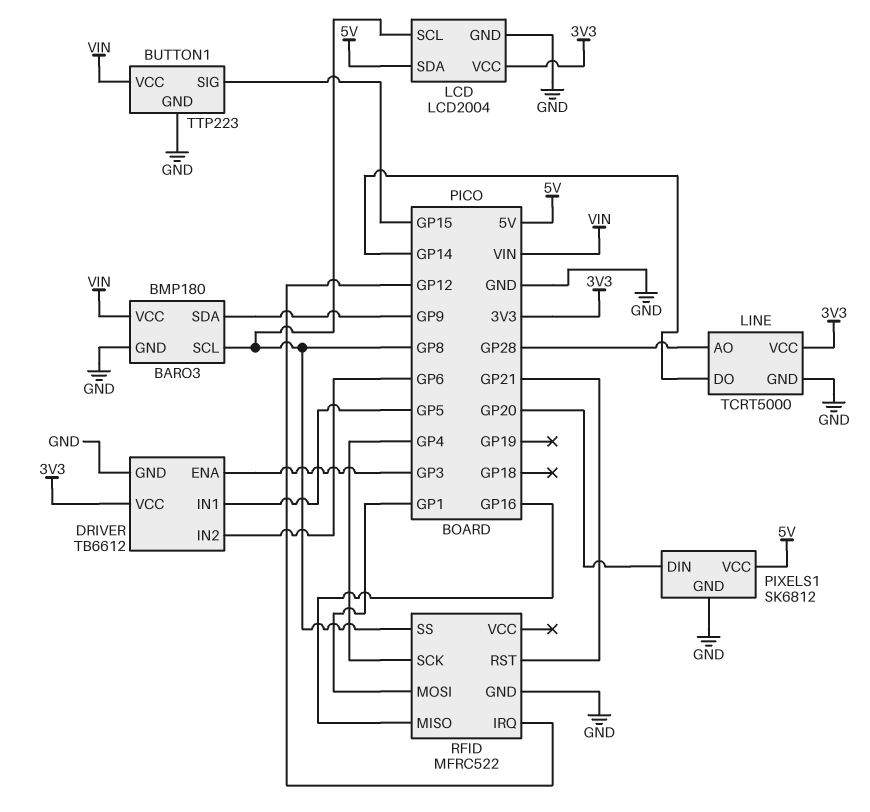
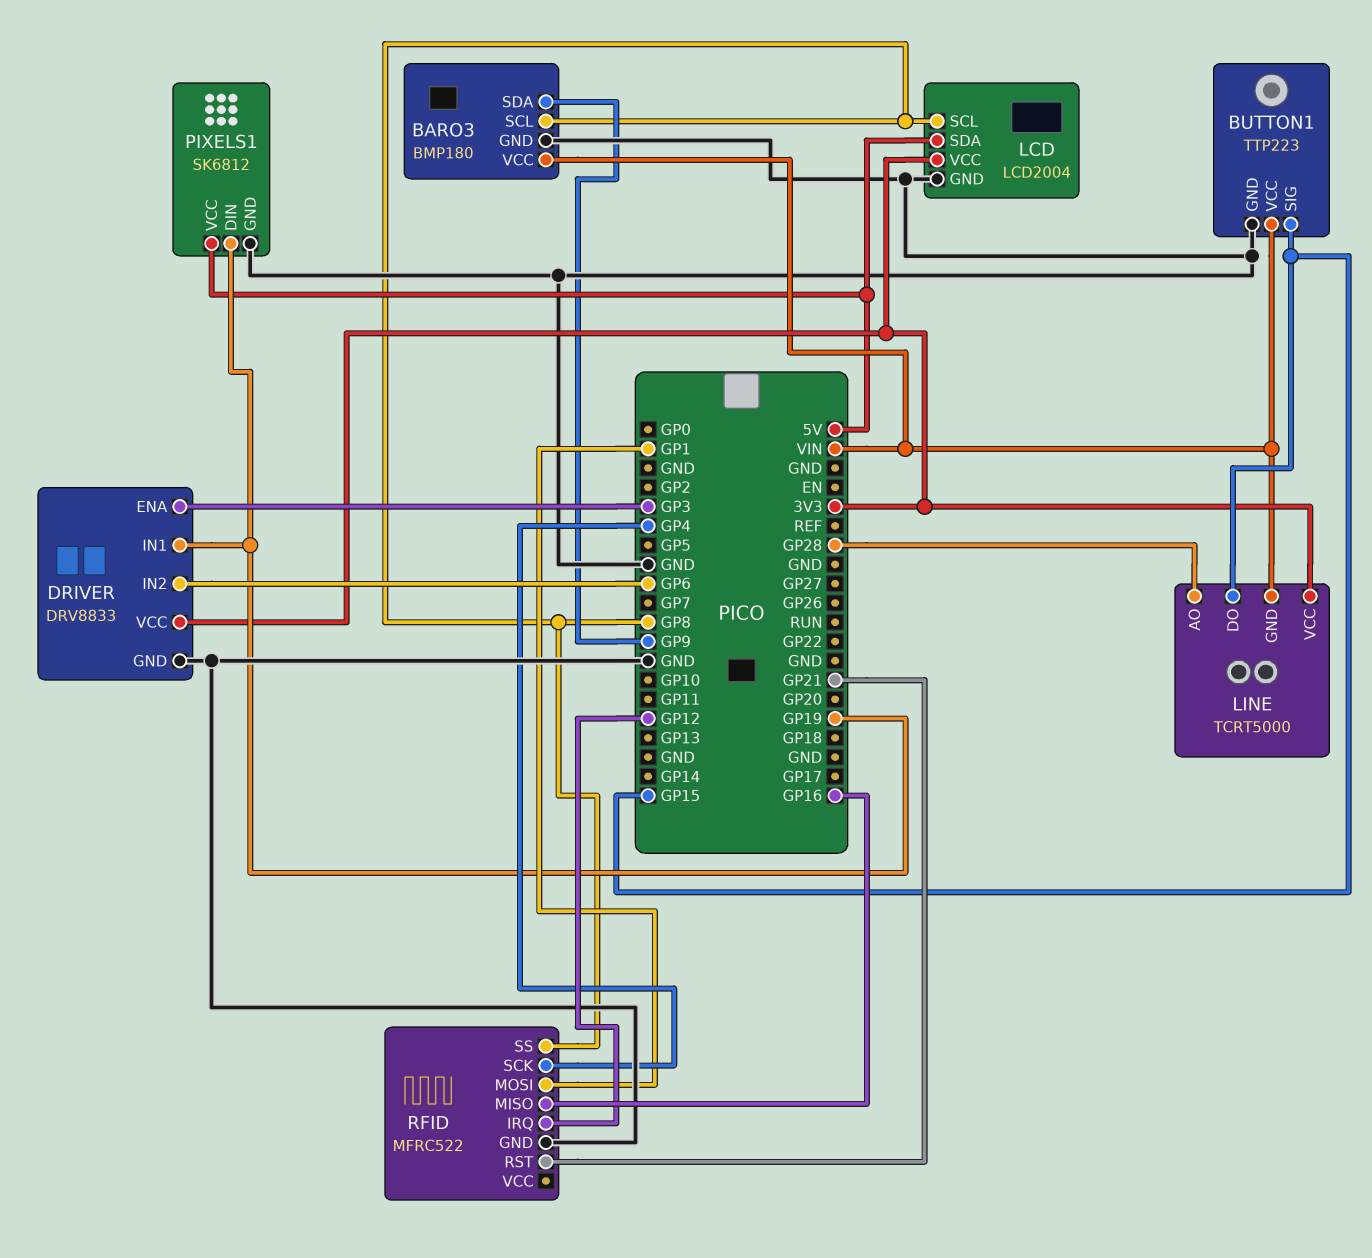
DRIVER: TB6612 -> DRV8833
DRIVER pin IN1: GP5 -> GP19
LINE pin DO: GP14 -> GP15
LINE pin GND: GND -> VIN
PIXELS1 pin DIN: GP20 -> GP19

